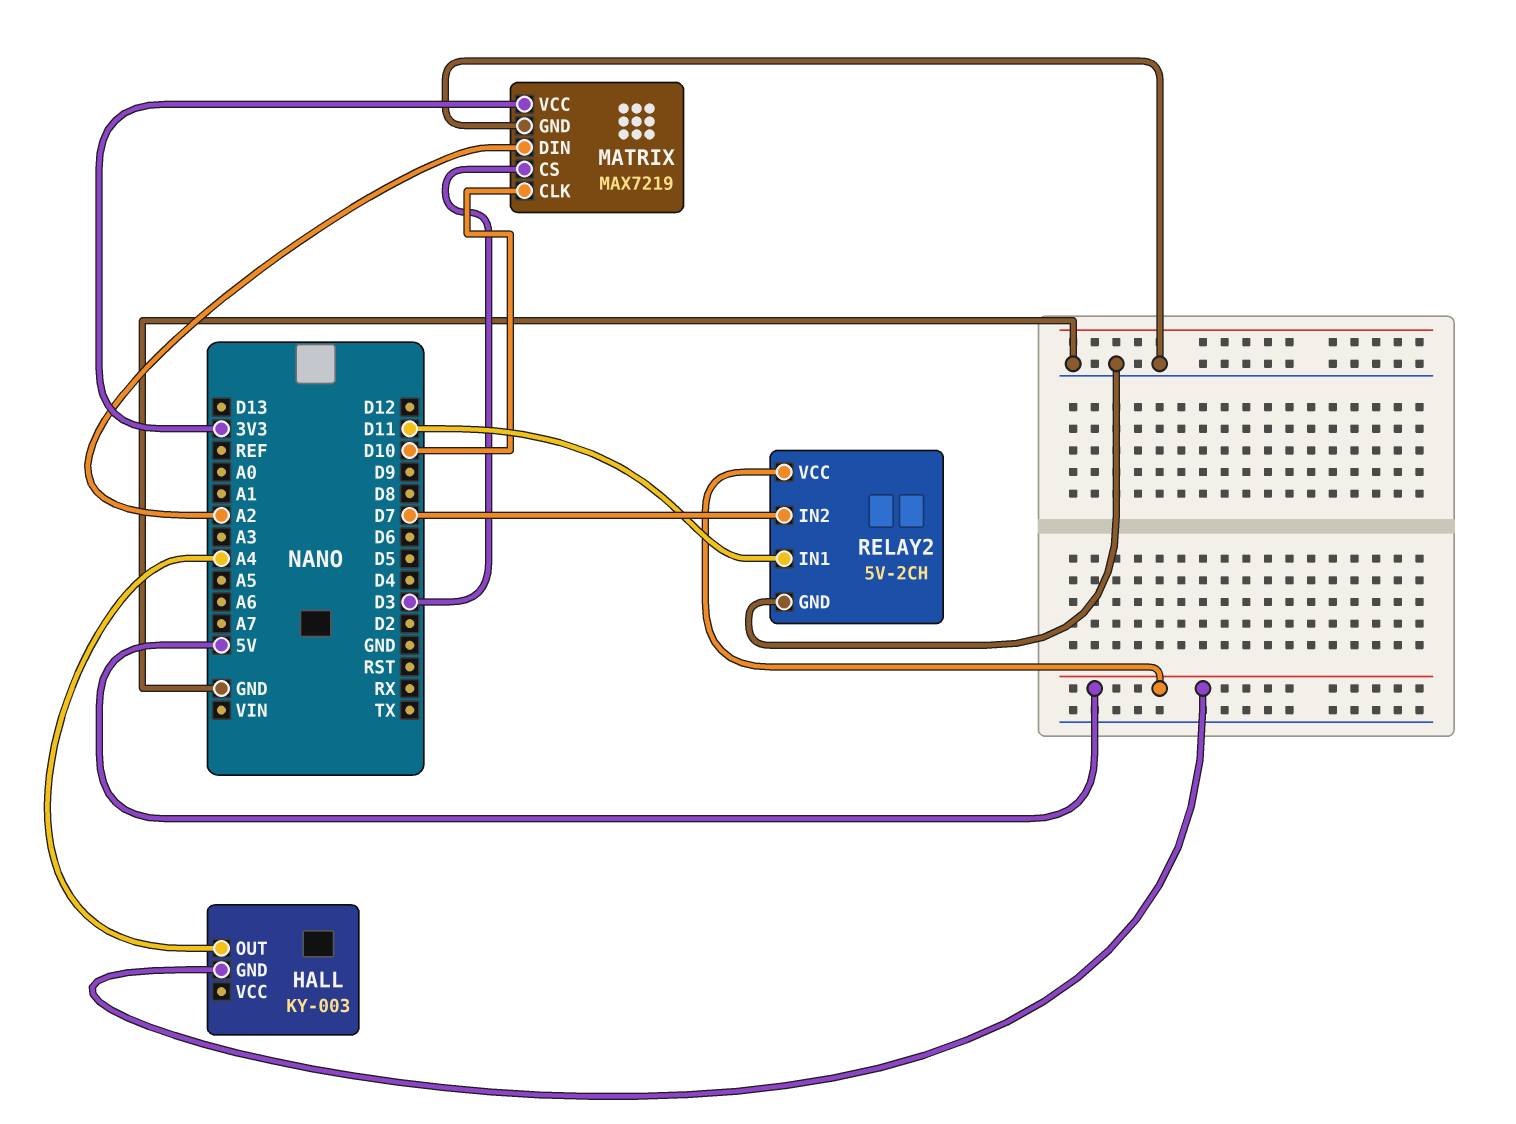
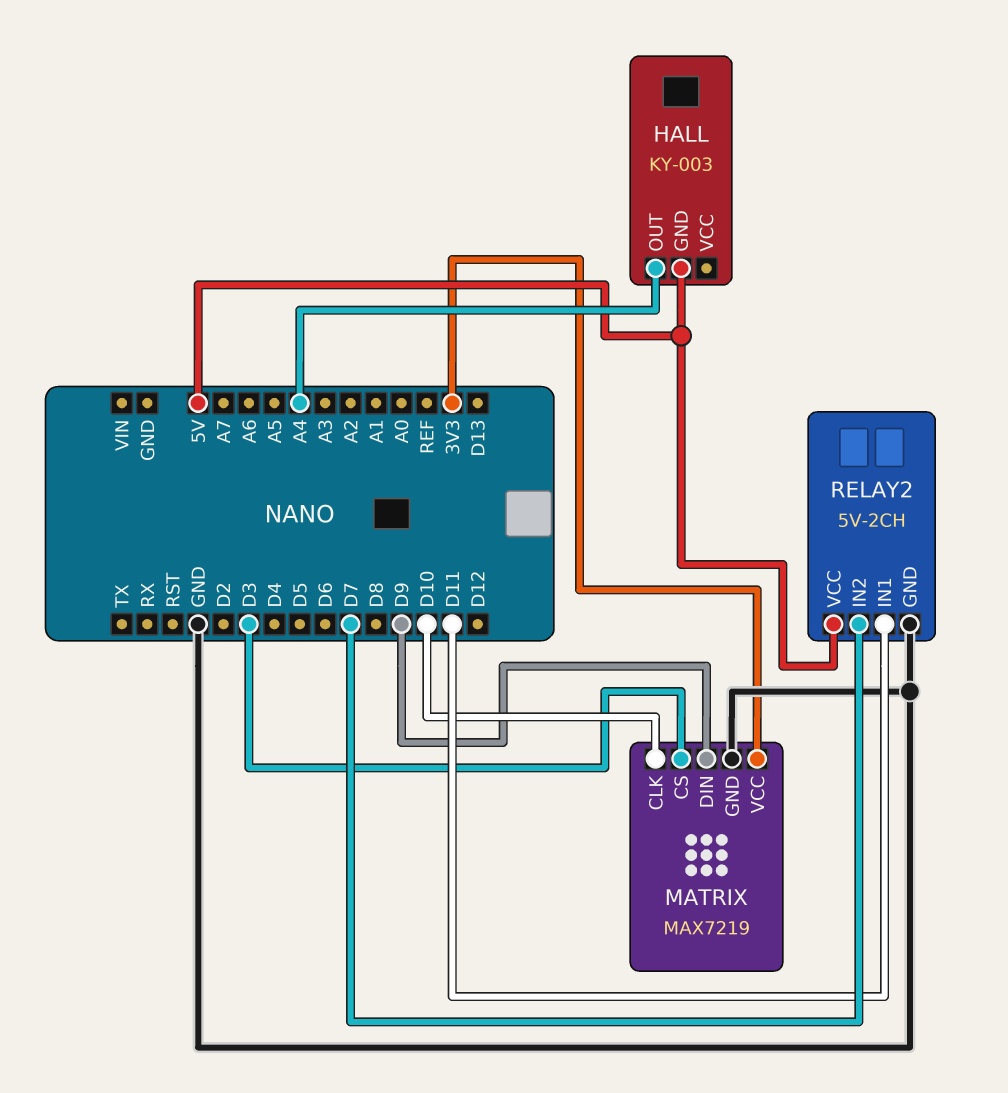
MATRIX pin DIN: A2 -> D9

